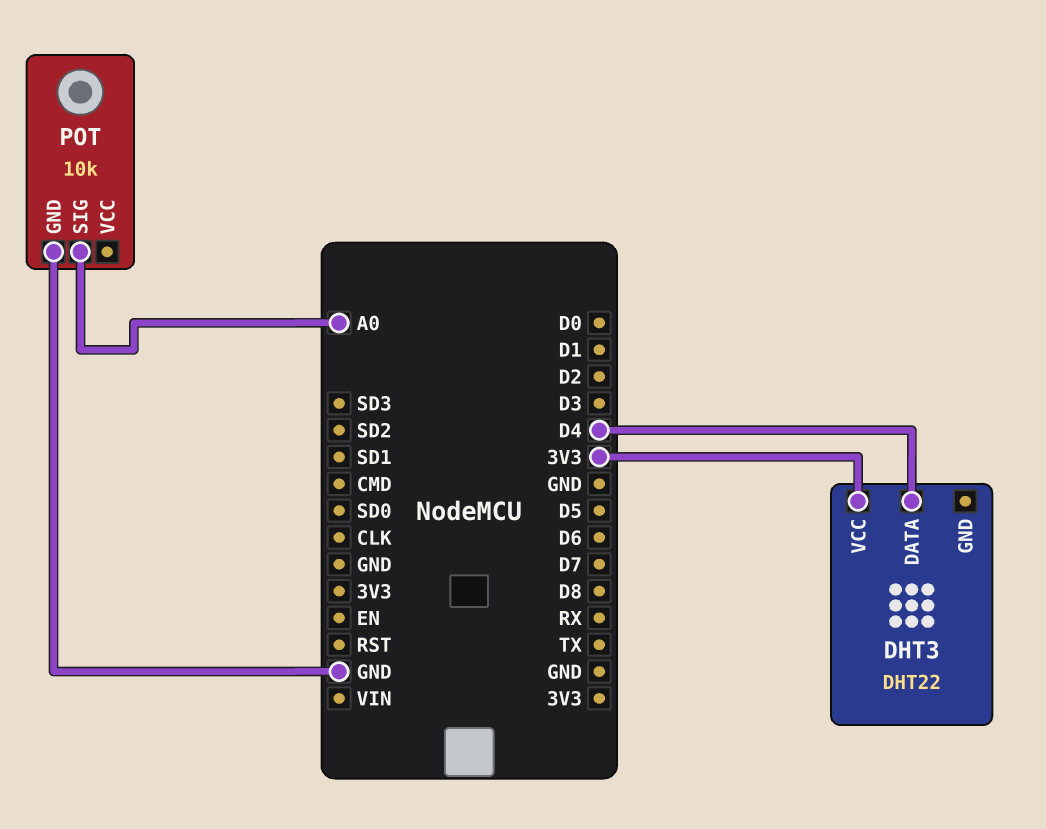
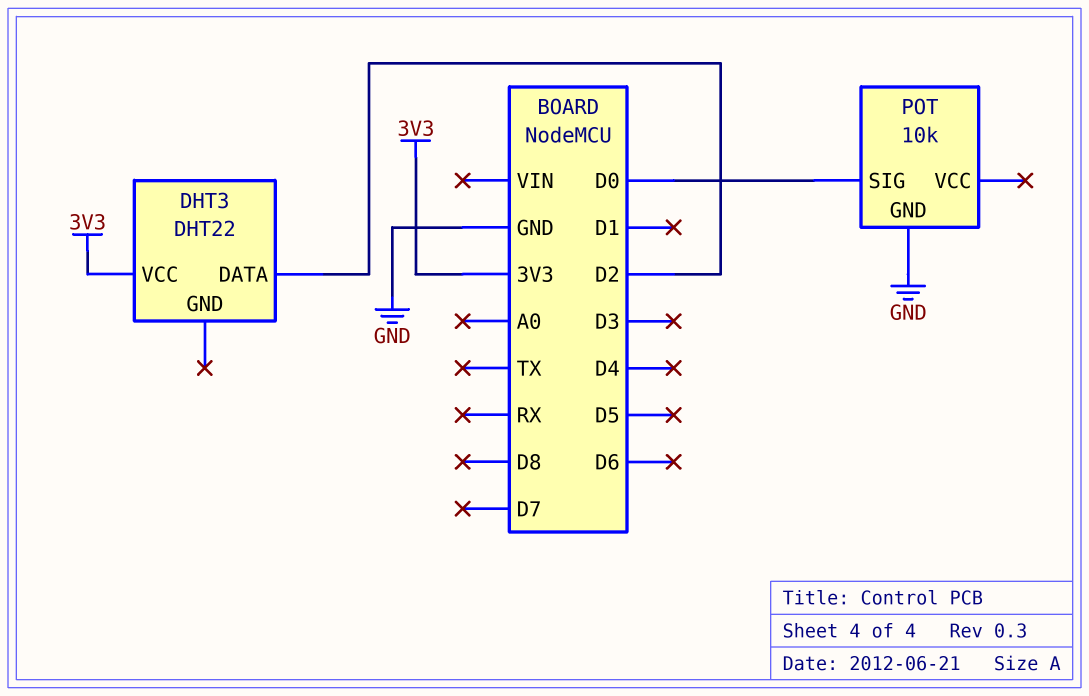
DHT3 pin DATA: D4 -> D2
POT pin SIG: A0 -> D0

